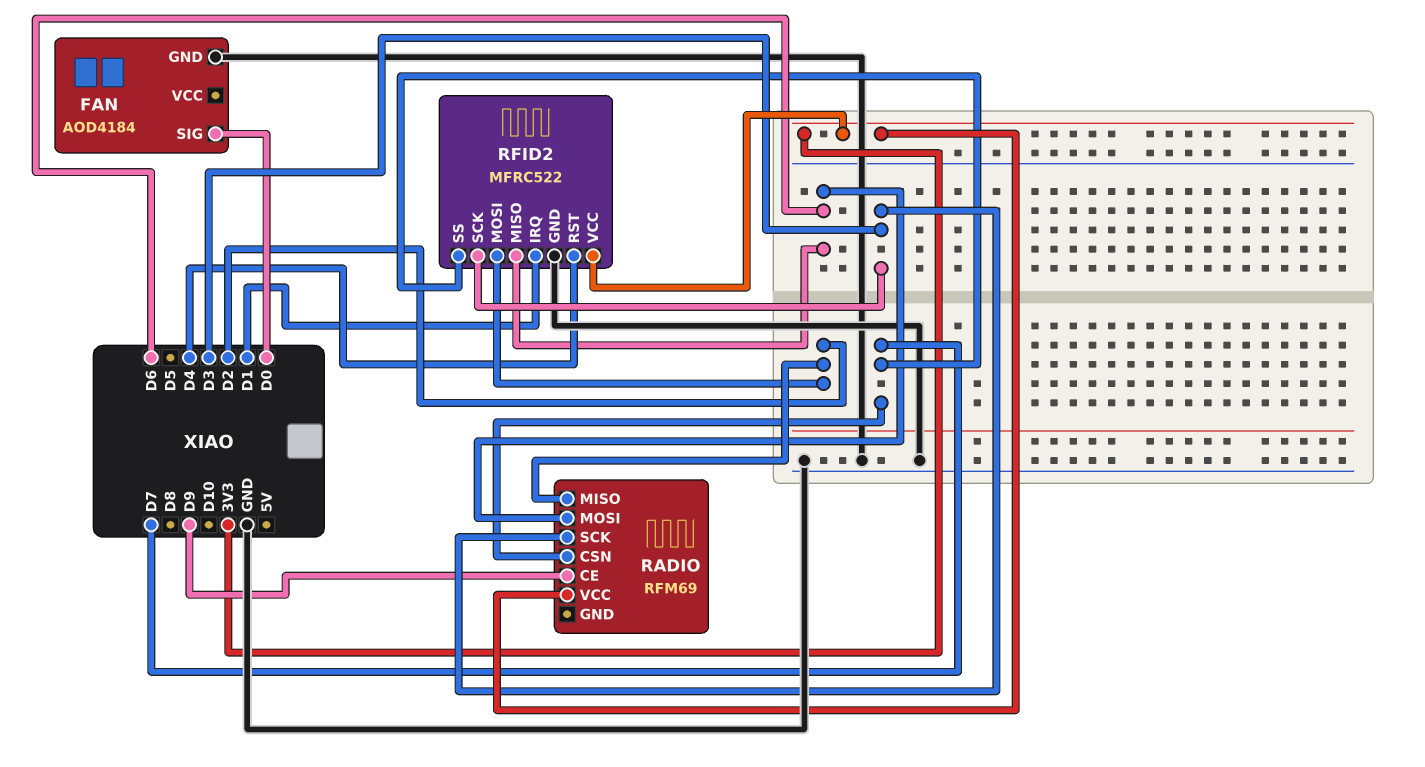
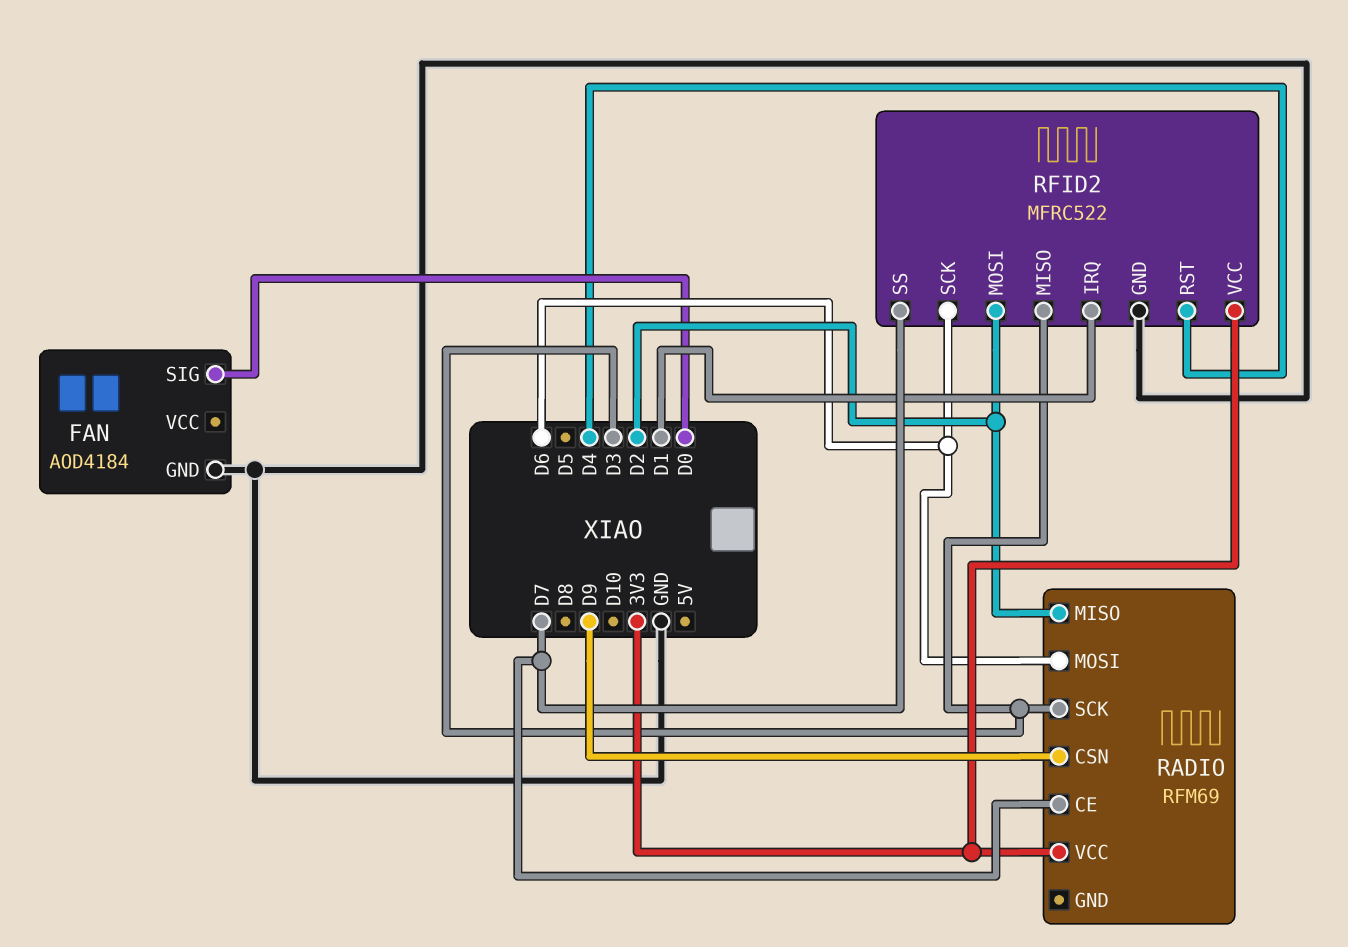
RADIO pin CE: D9 -> D7
RADIO pin CSN: D7 -> D9
RFID2 pin MISO: D6 -> D3
RFID2 pin SCK: D3 -> D6

